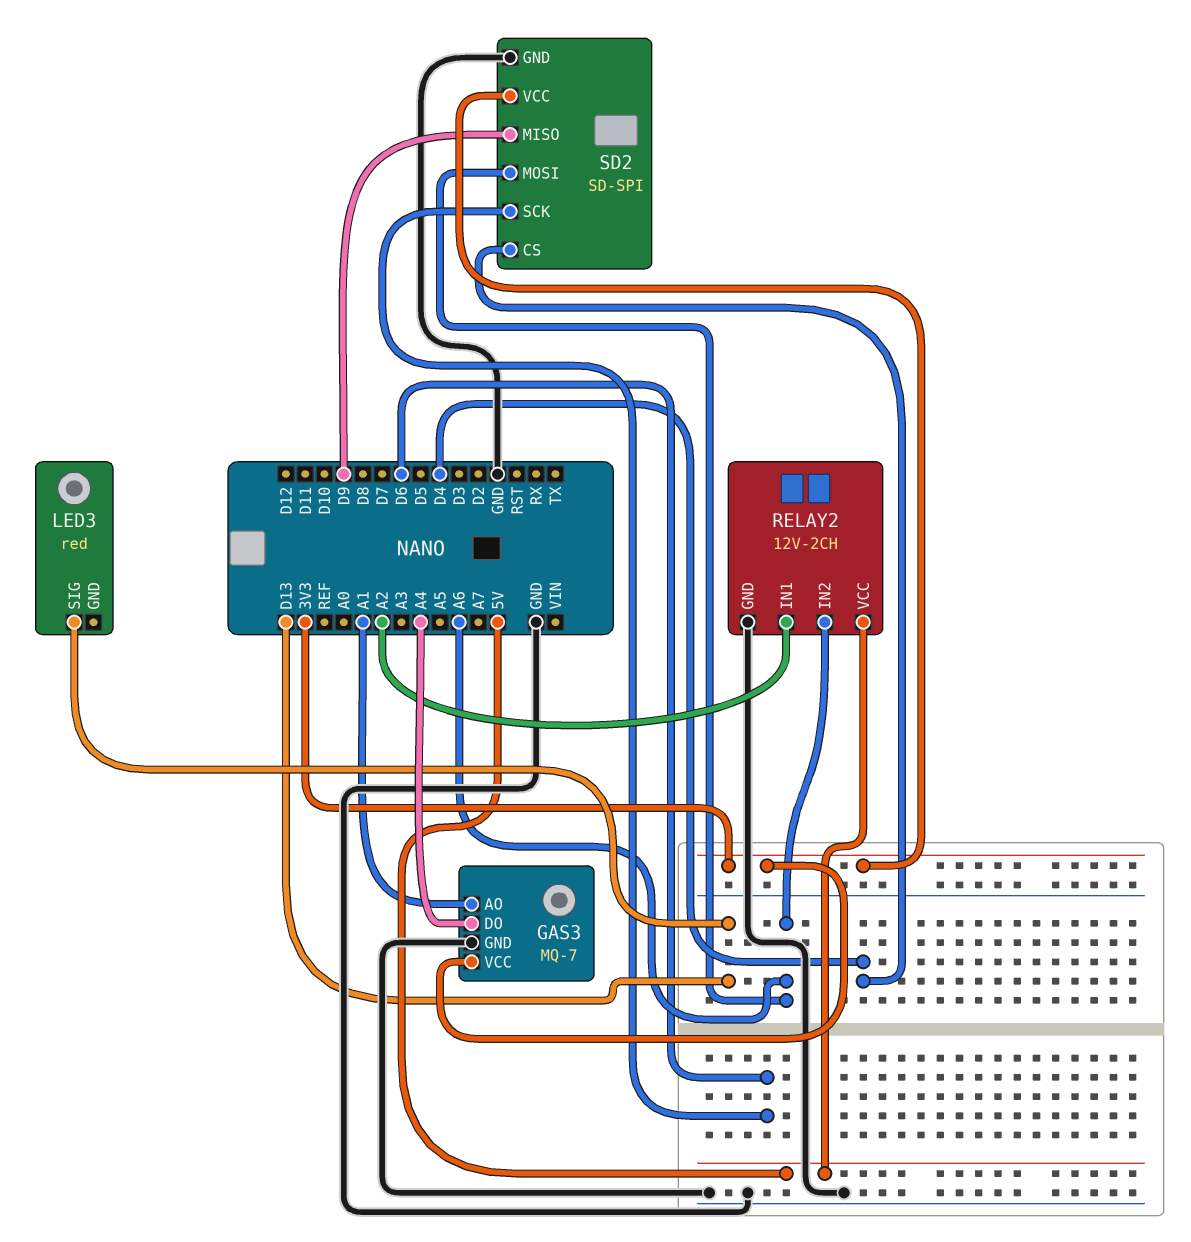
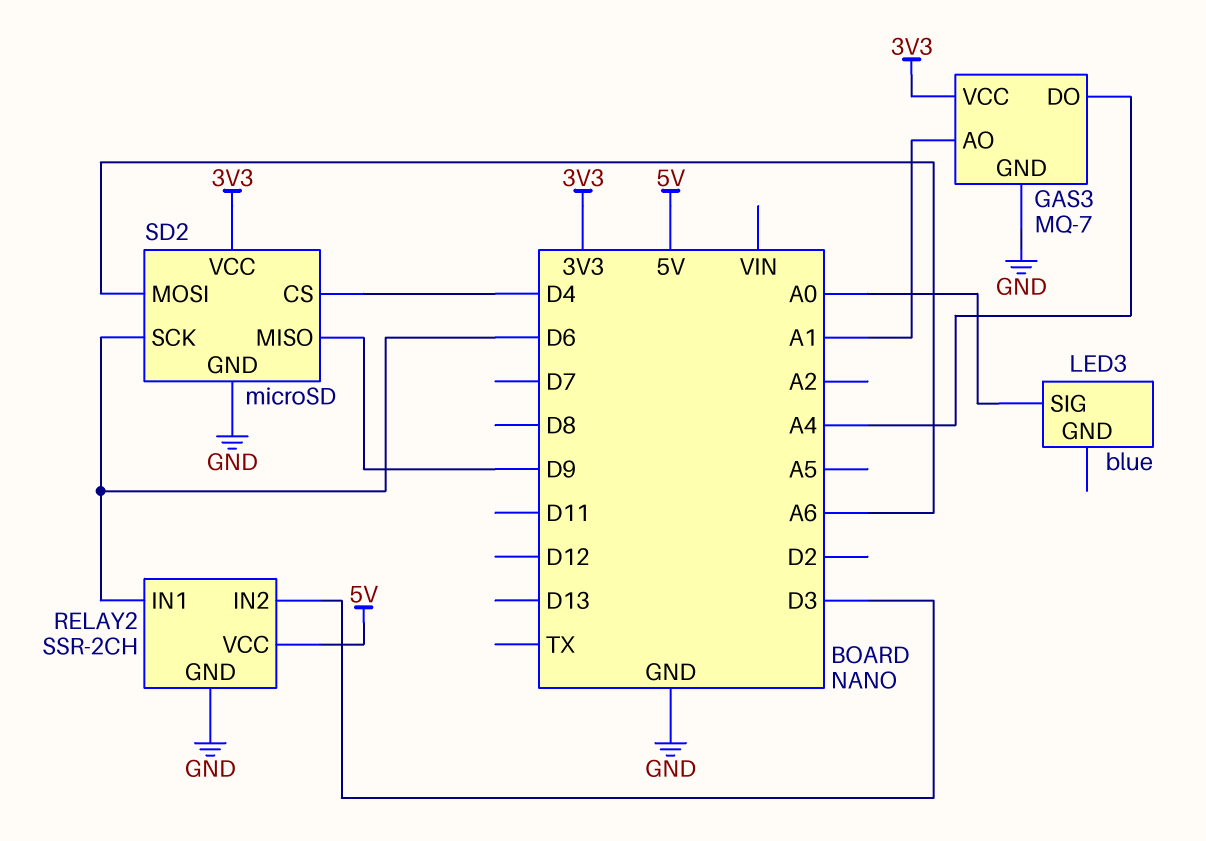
LED3: red -> blue
LED3 pin SIG: D13 -> A0
RELAY2: 12V-2CH -> SSR-2CH
RELAY2 pin IN1: A2 -> D6
RELAY2 pin IN2: A6 -> D3
SD2: SD-SPI -> microSD

